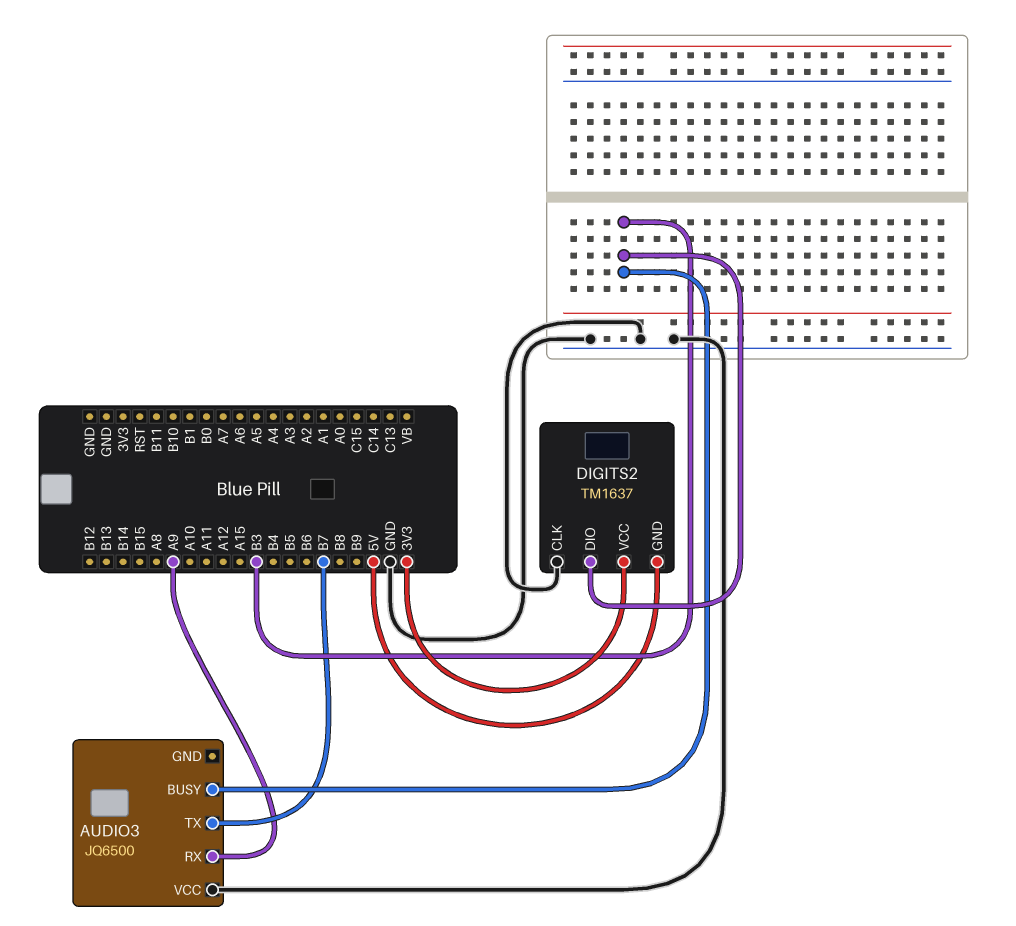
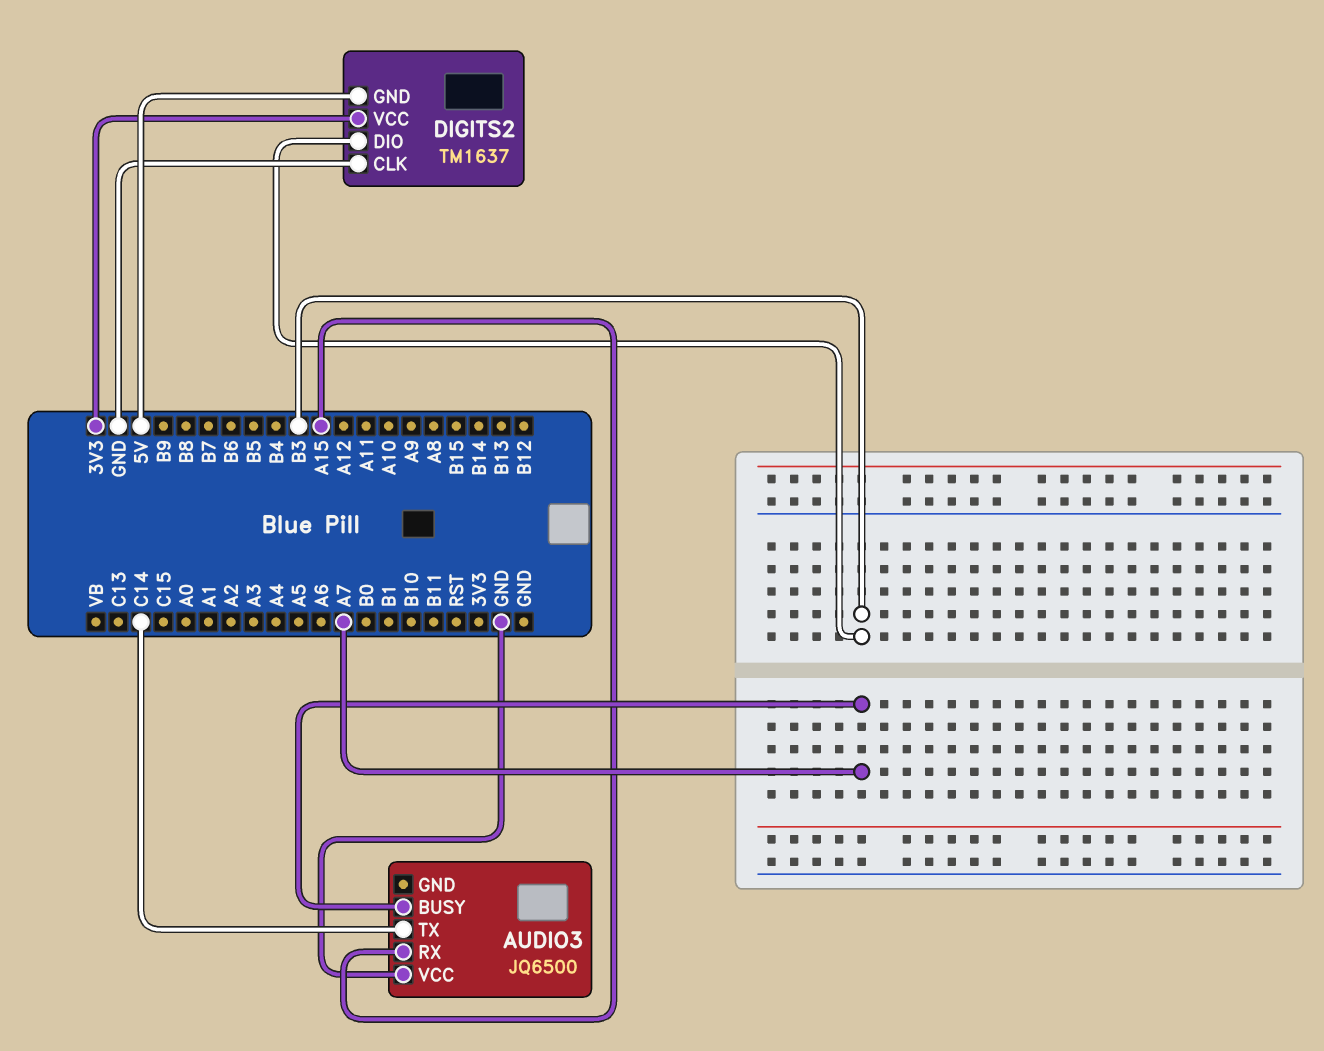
AUDIO3 pin BUSY: B3 -> A7
AUDIO3 pin RX: A9 -> A15
AUDIO3 pin TX: B7 -> C14

